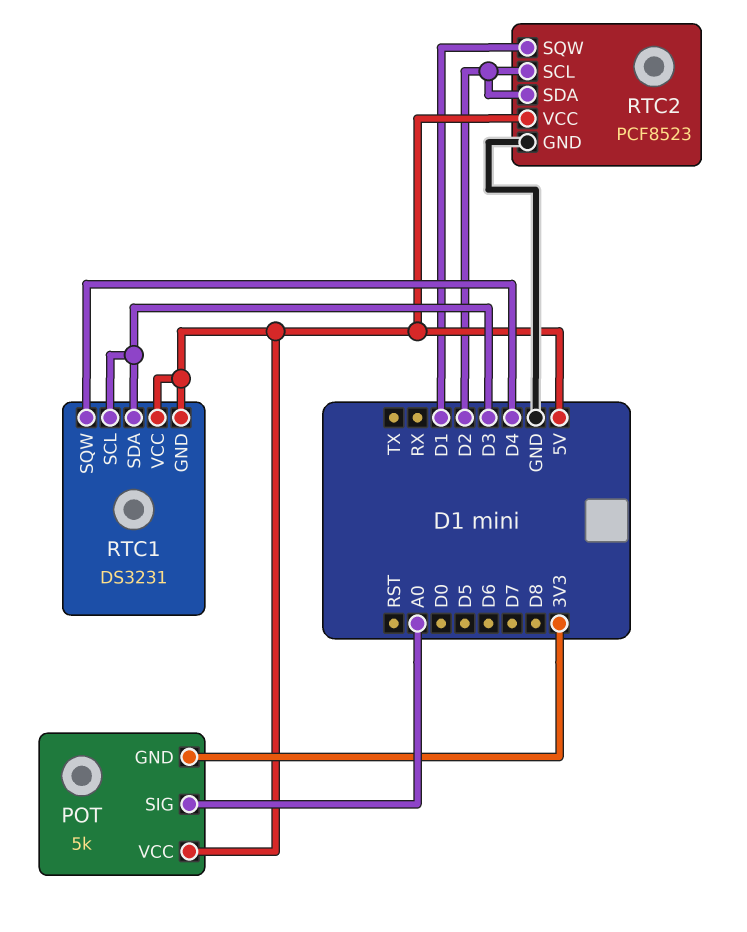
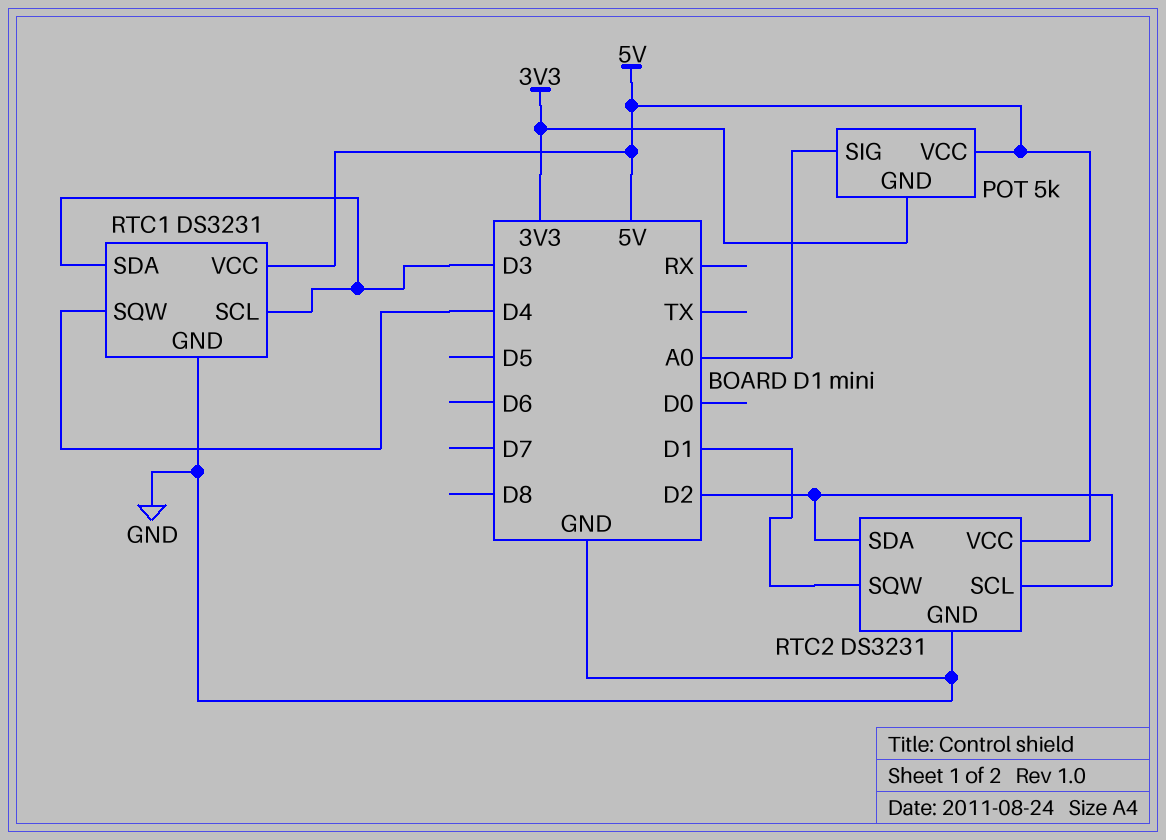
RTC1 pin GND: 5V -> GND
RTC2: PCF8523 -> DS3231

